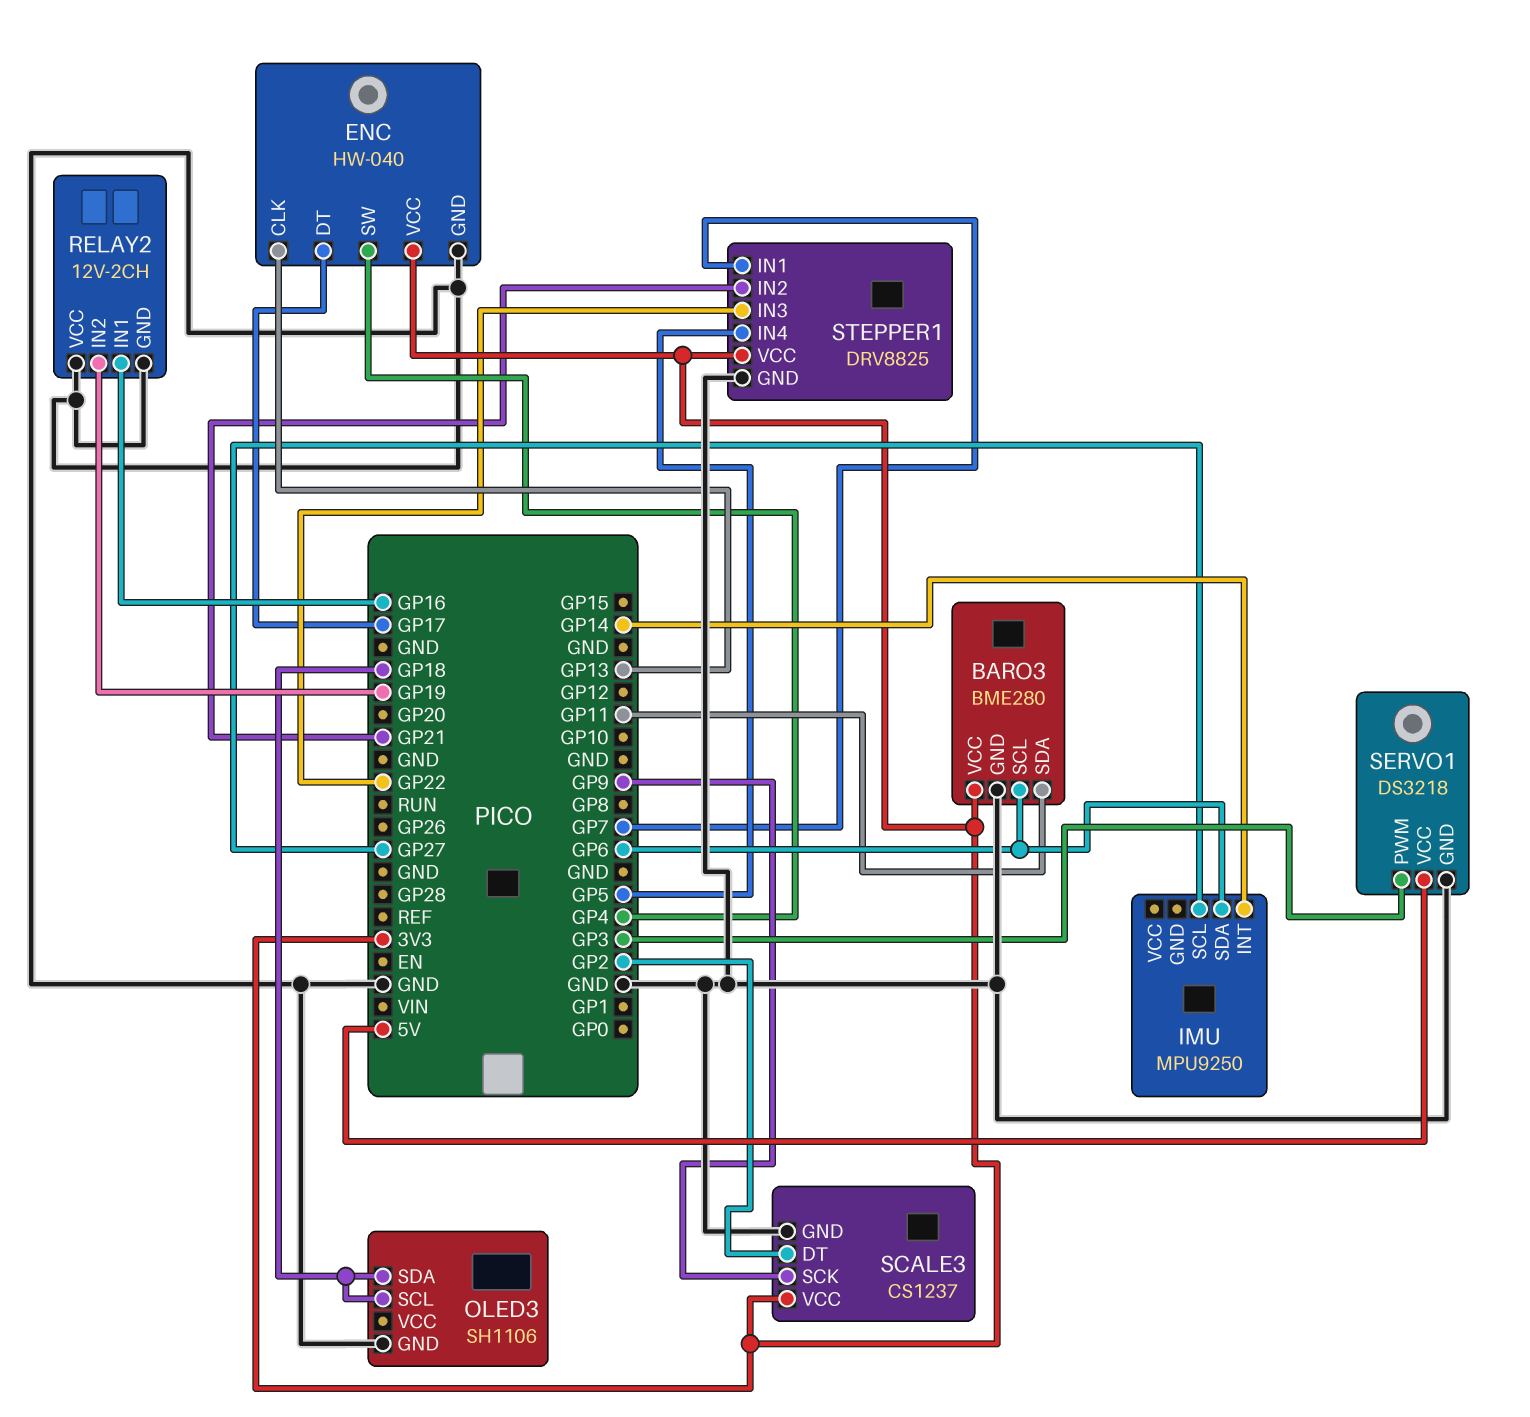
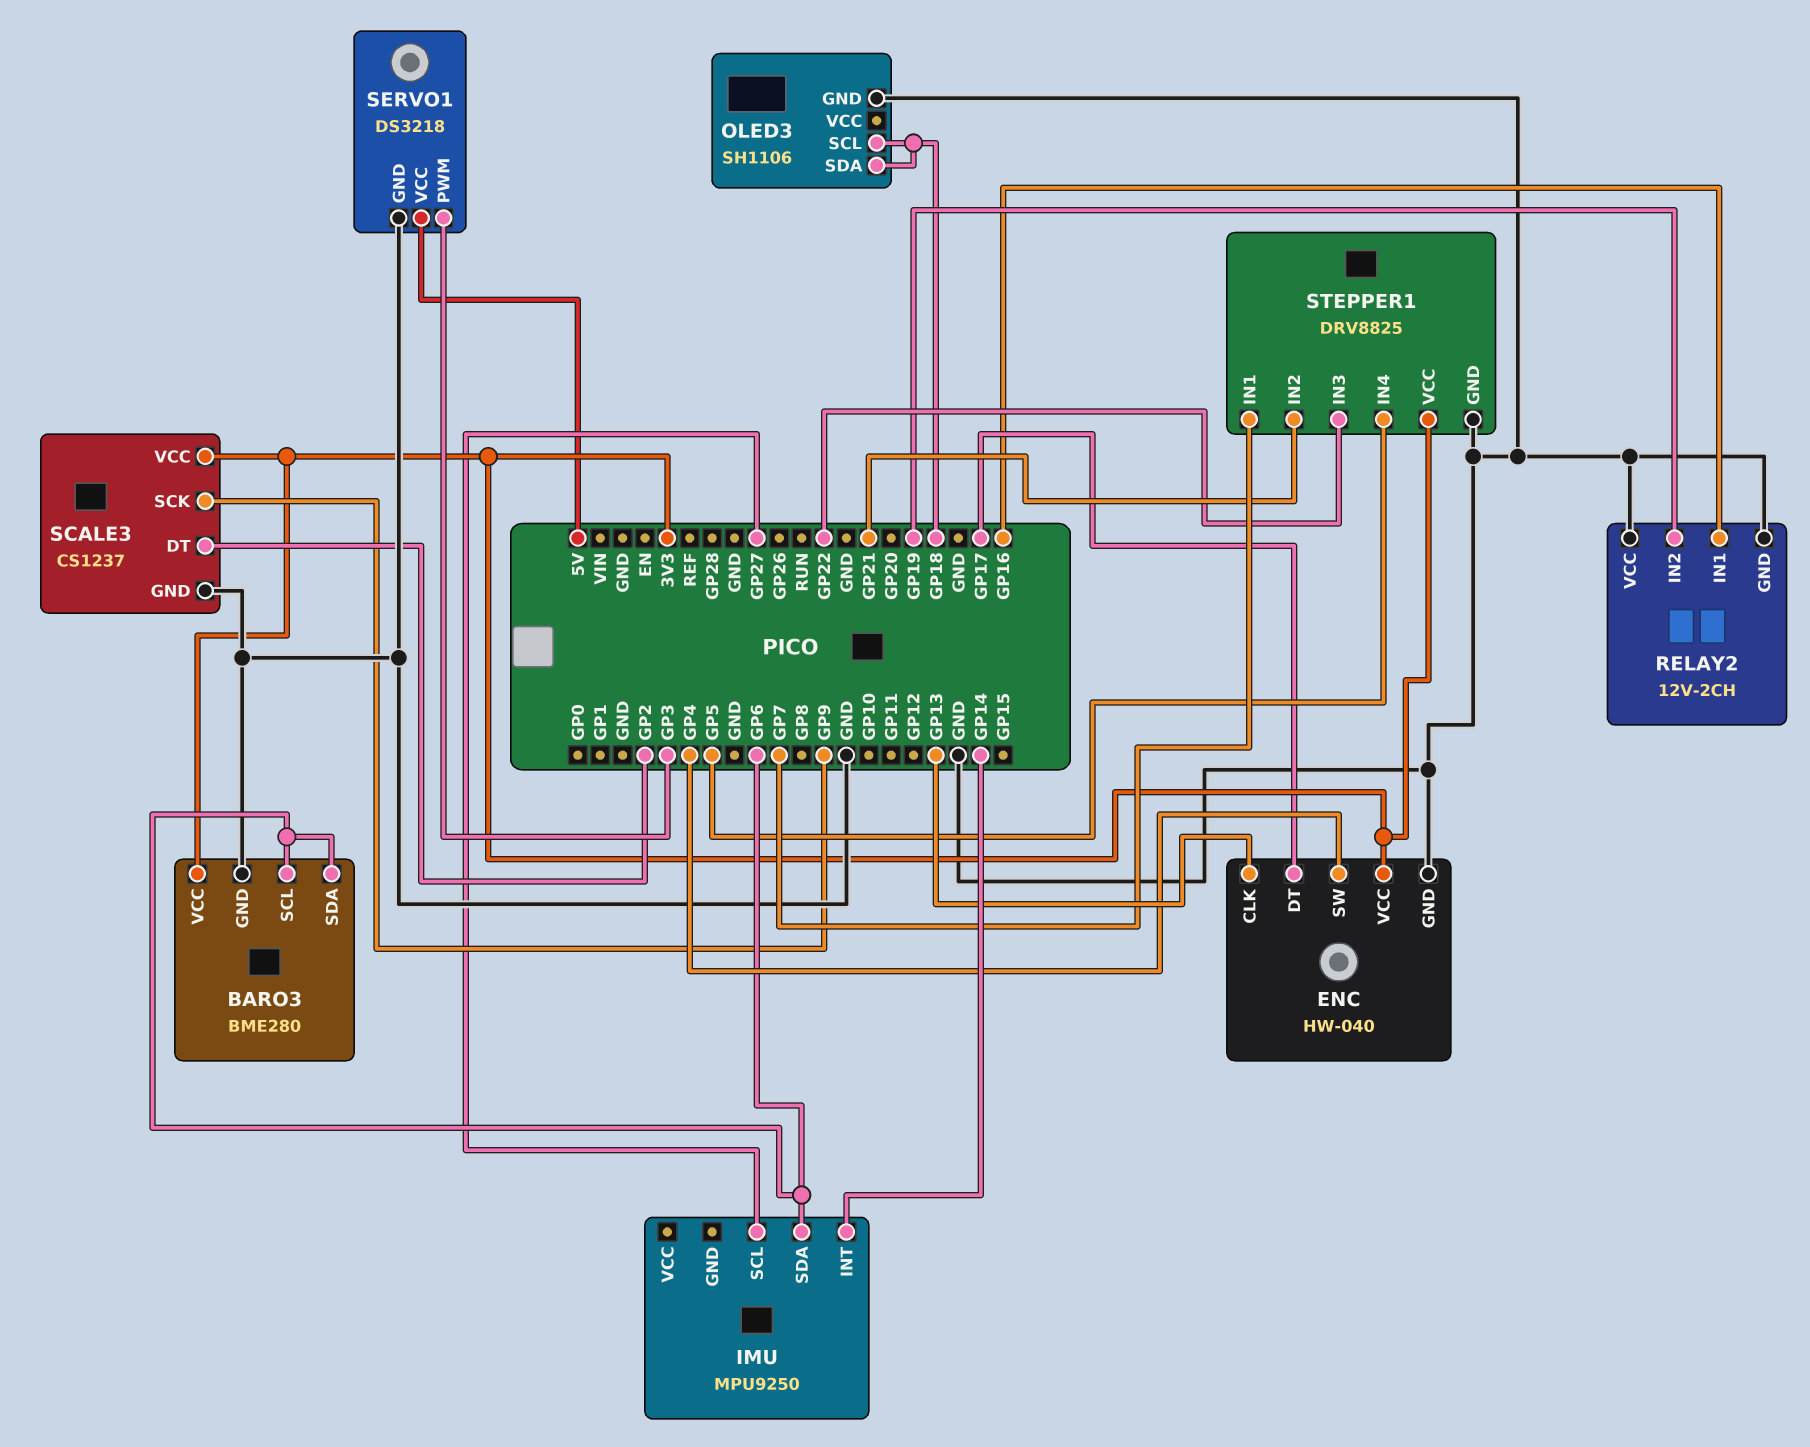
BARO3 pin SDA: GP11 -> GP6

